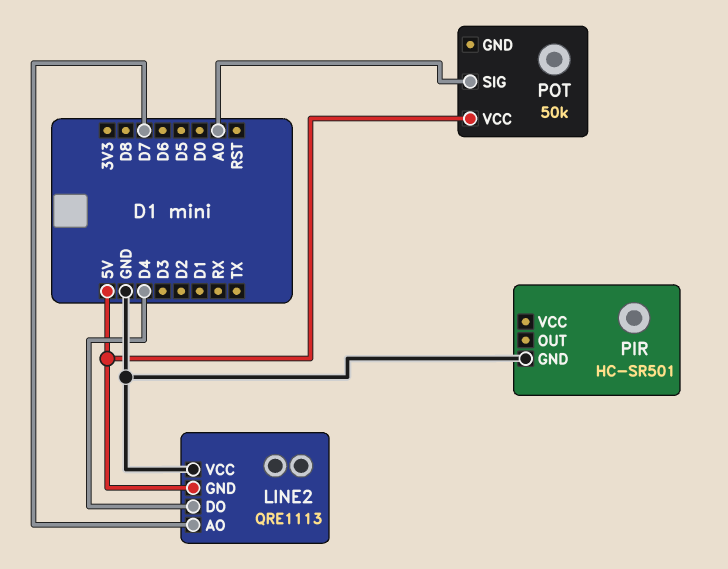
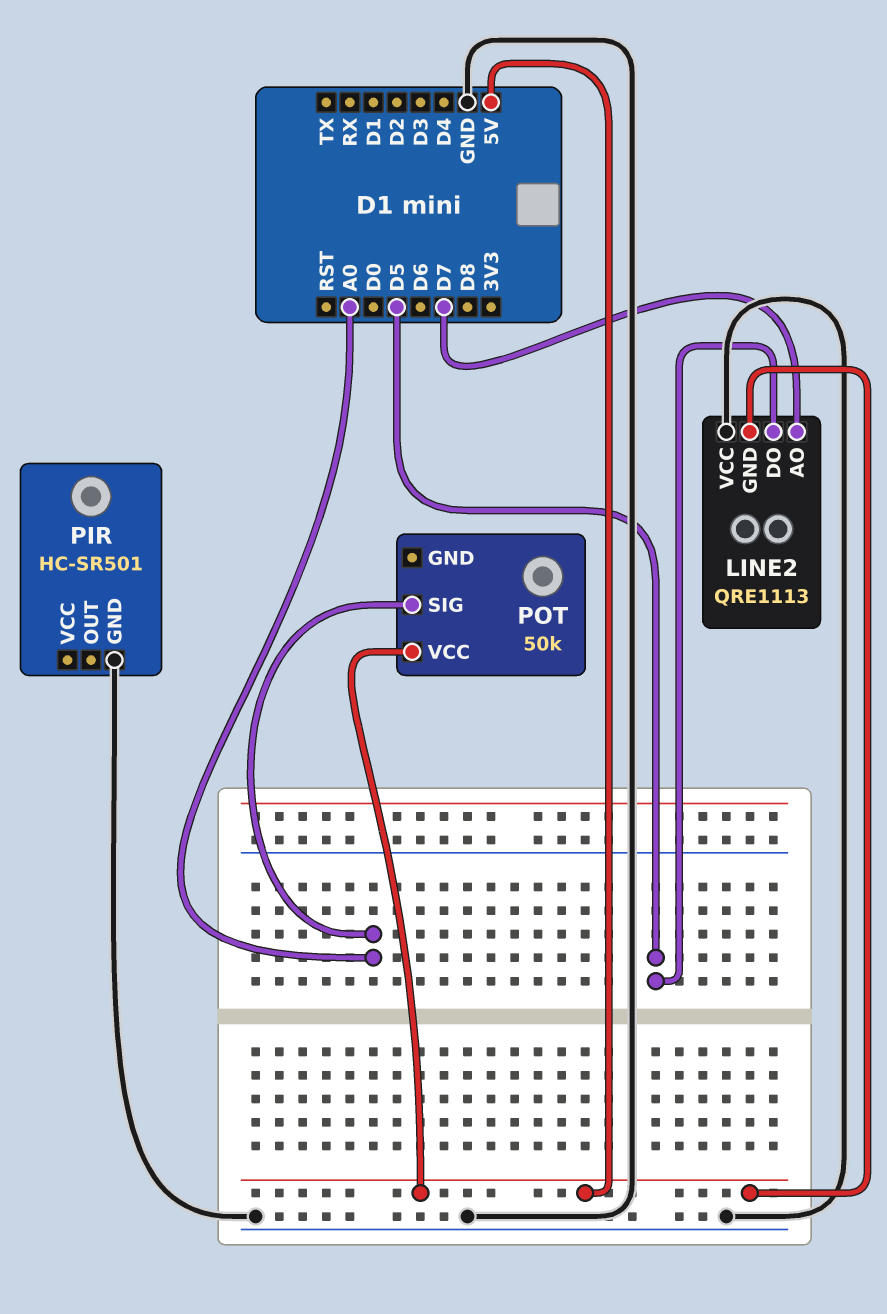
LINE2 pin DO: D4 -> D5

